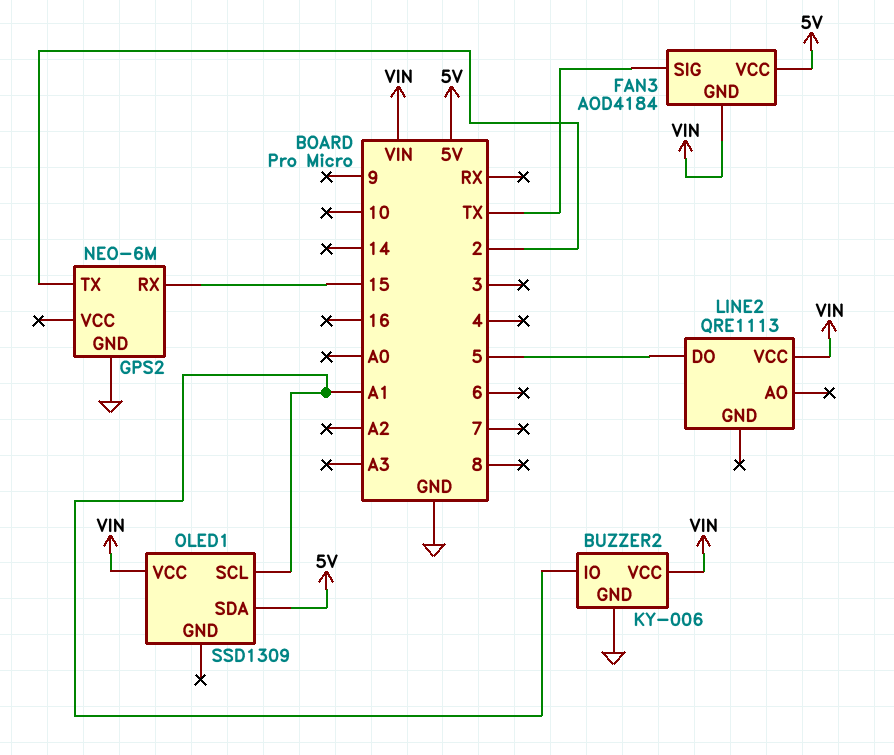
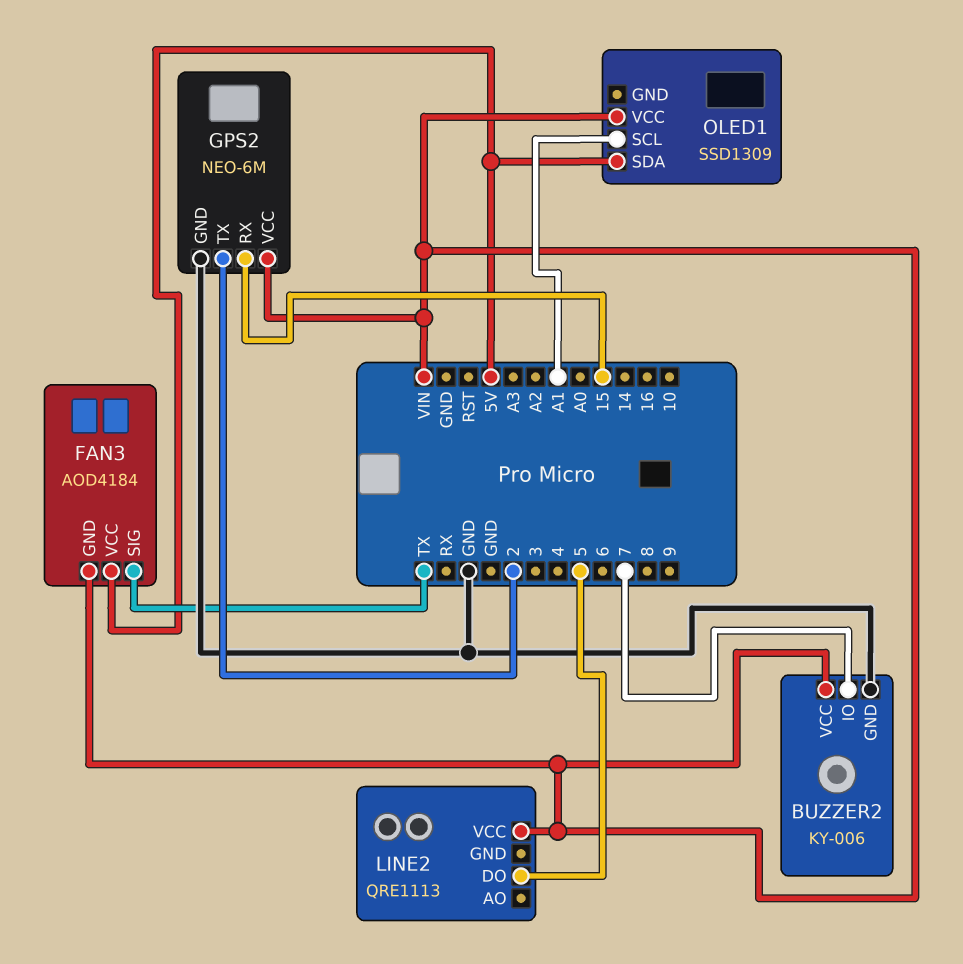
BUZZER2 pin IO: A1 -> 7
GPS2 pin VCC: none -> VIN

